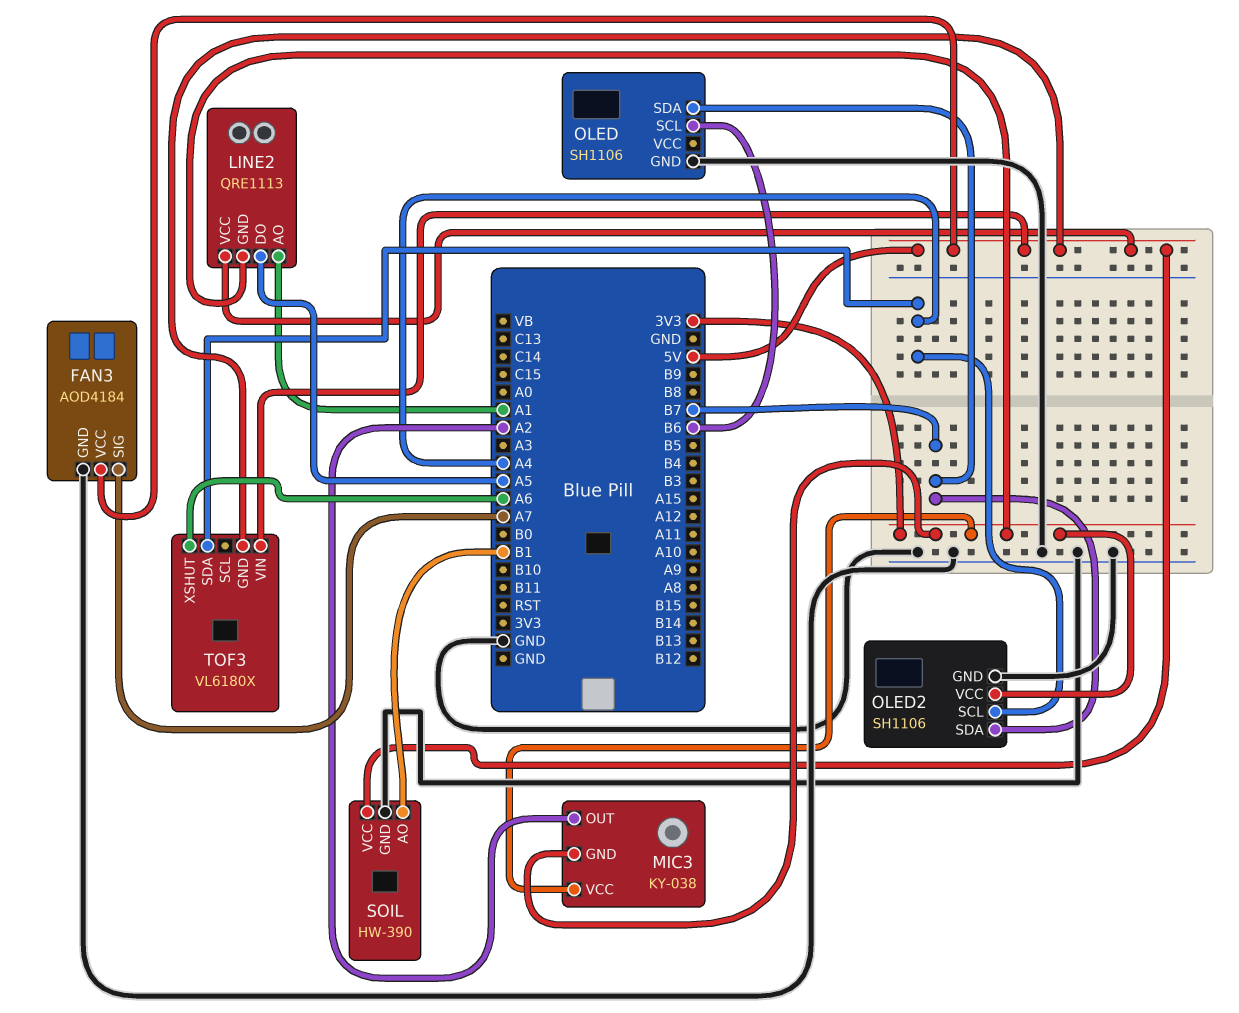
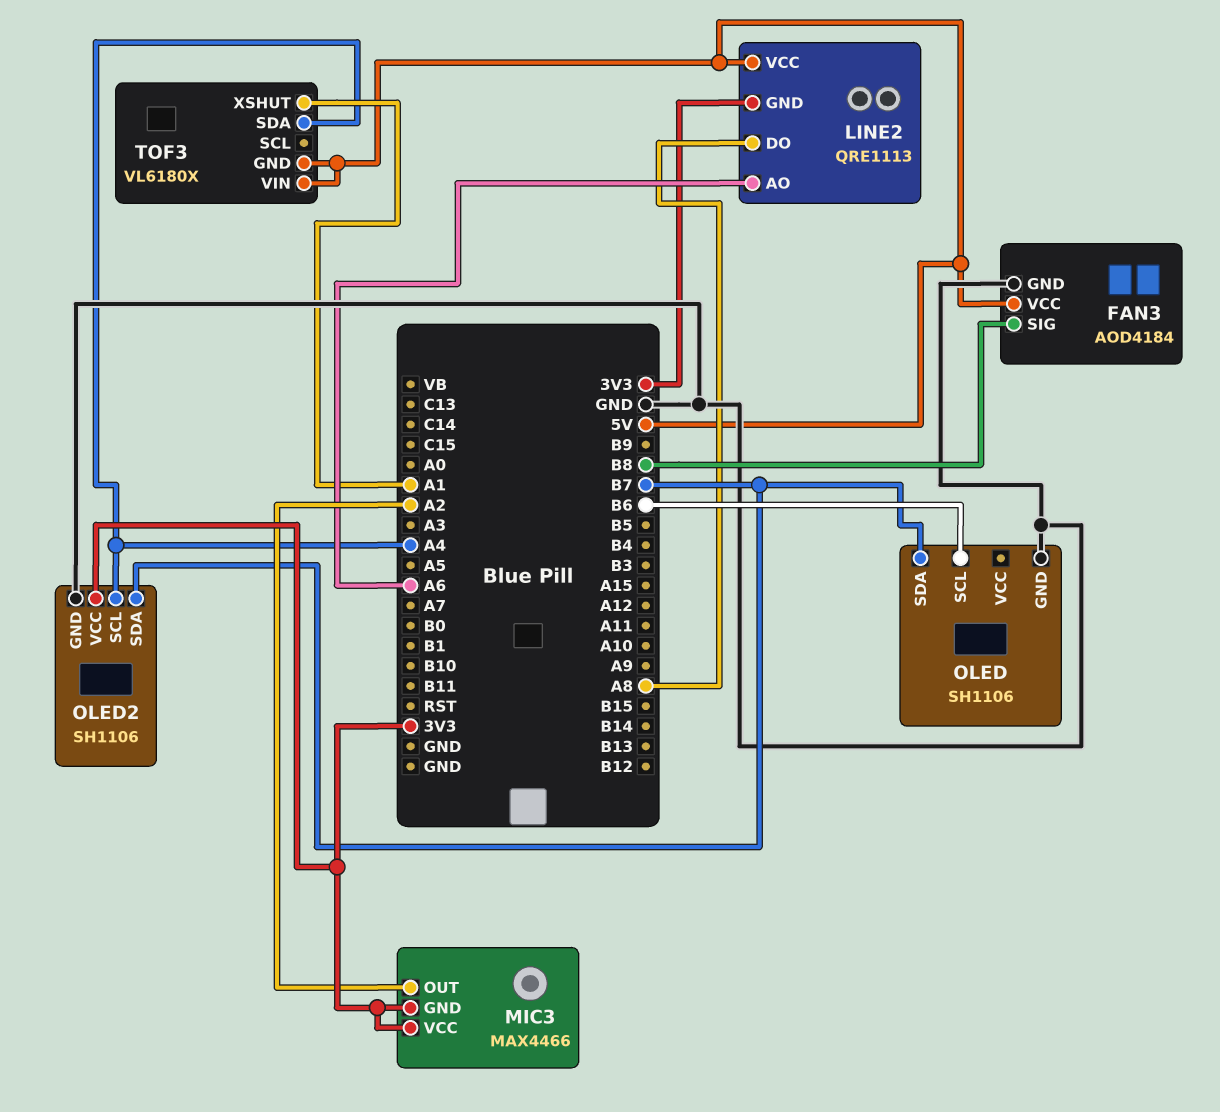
FAN3 pin SIG: A7 -> B8
LINE2 pin AO: A1 -> A6
LINE2 pin DO: A5 -> A8
MIC3: KY-038 -> MAX4466
SOIL: HW-390 -> none
SOIL pin AO: B1 -> none
SOIL pin GND: GND -> none
SOIL pin VCC: 5V -> none
TOF3 pin XSHUT: A6 -> A1

